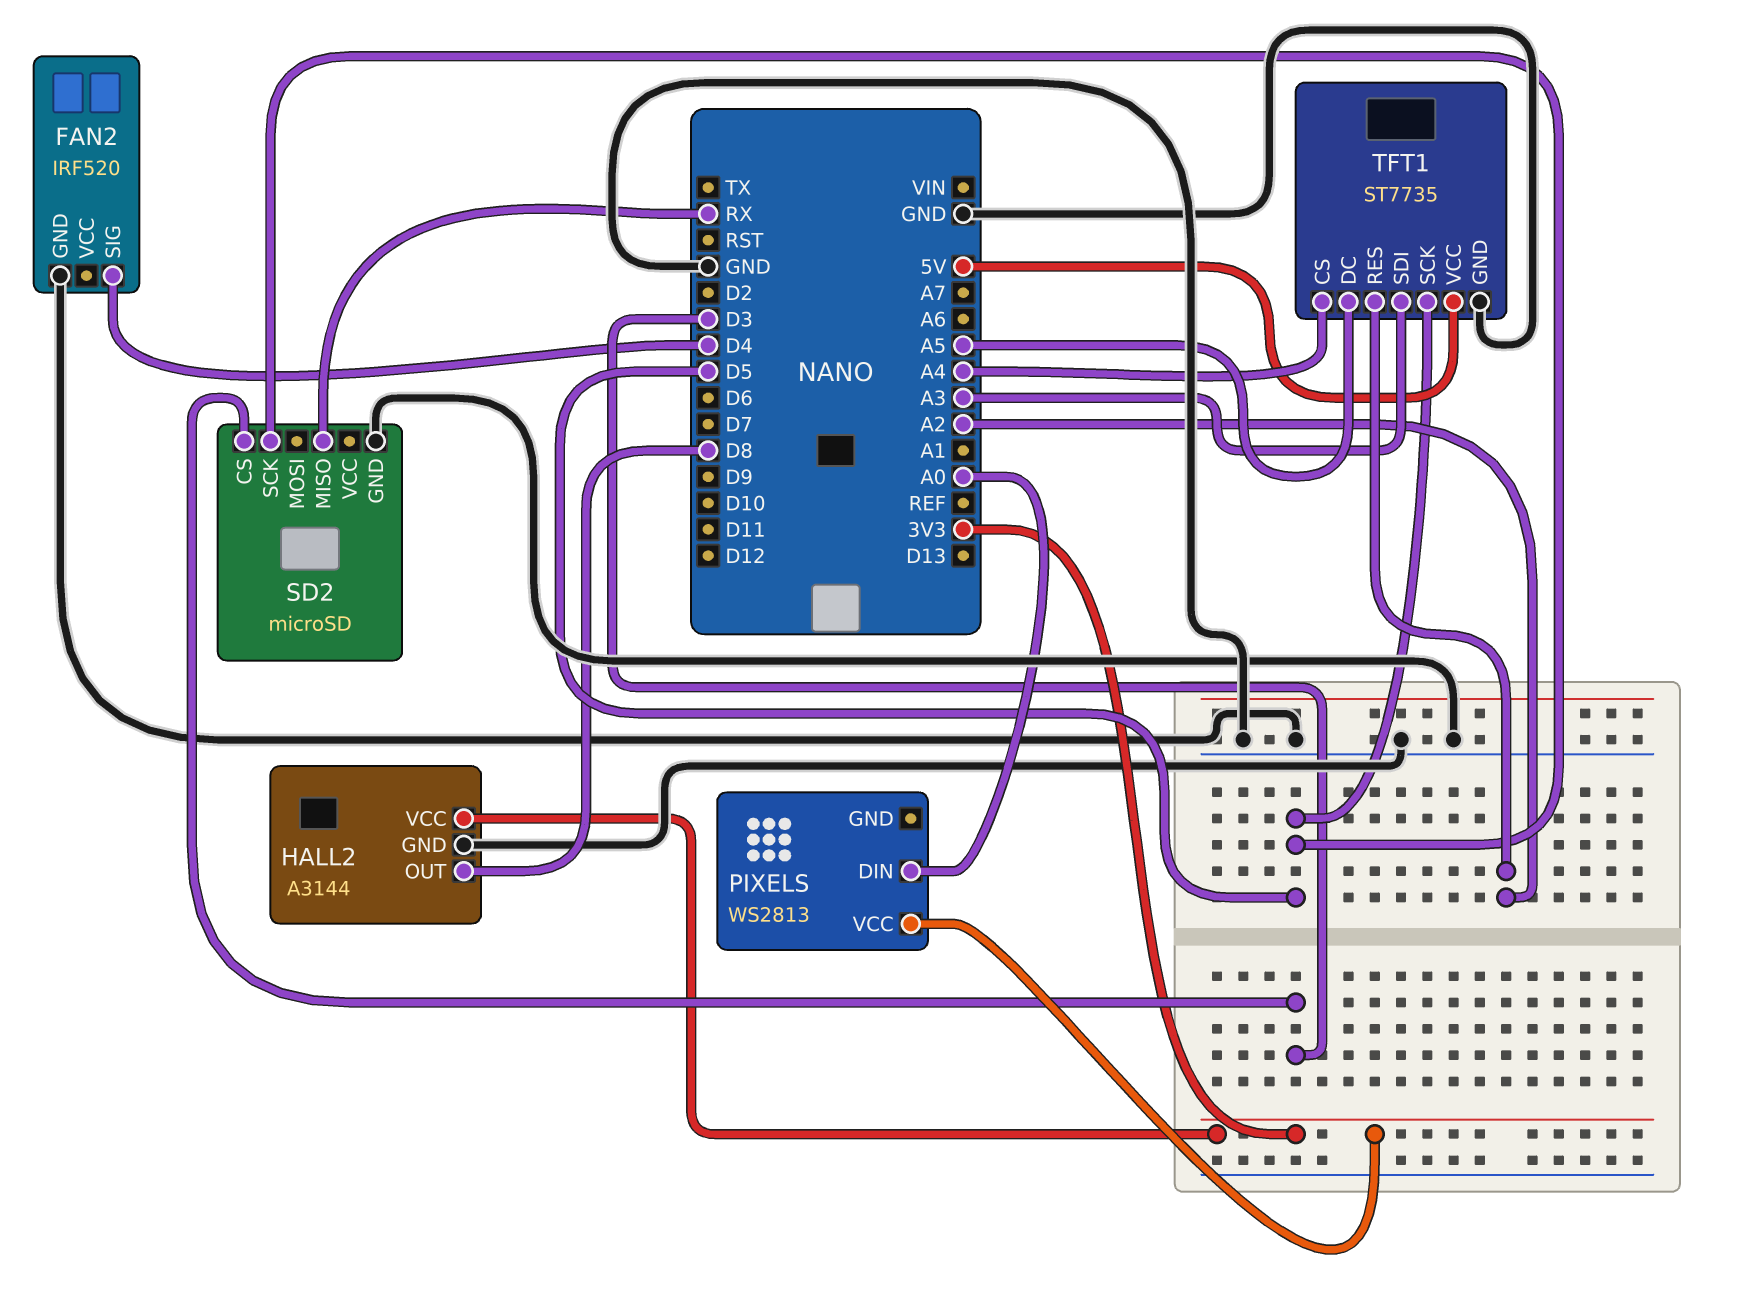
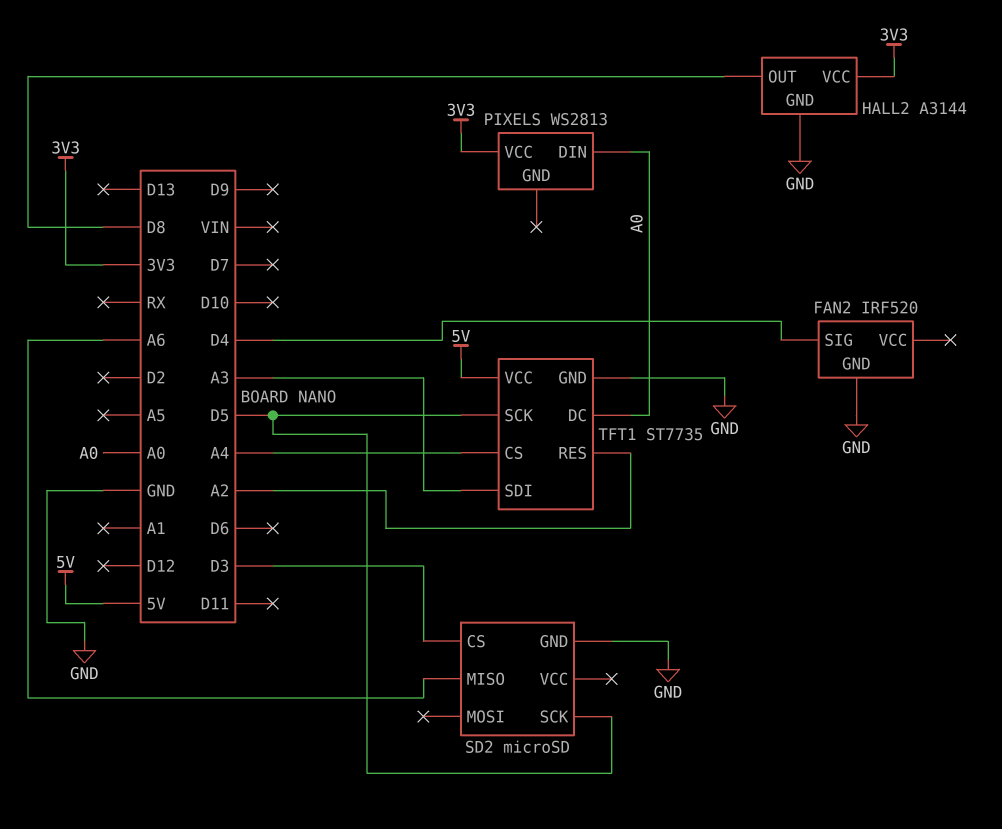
SD2 pin MISO: RX -> A6
TFT1 pin DC: A5 -> A0

